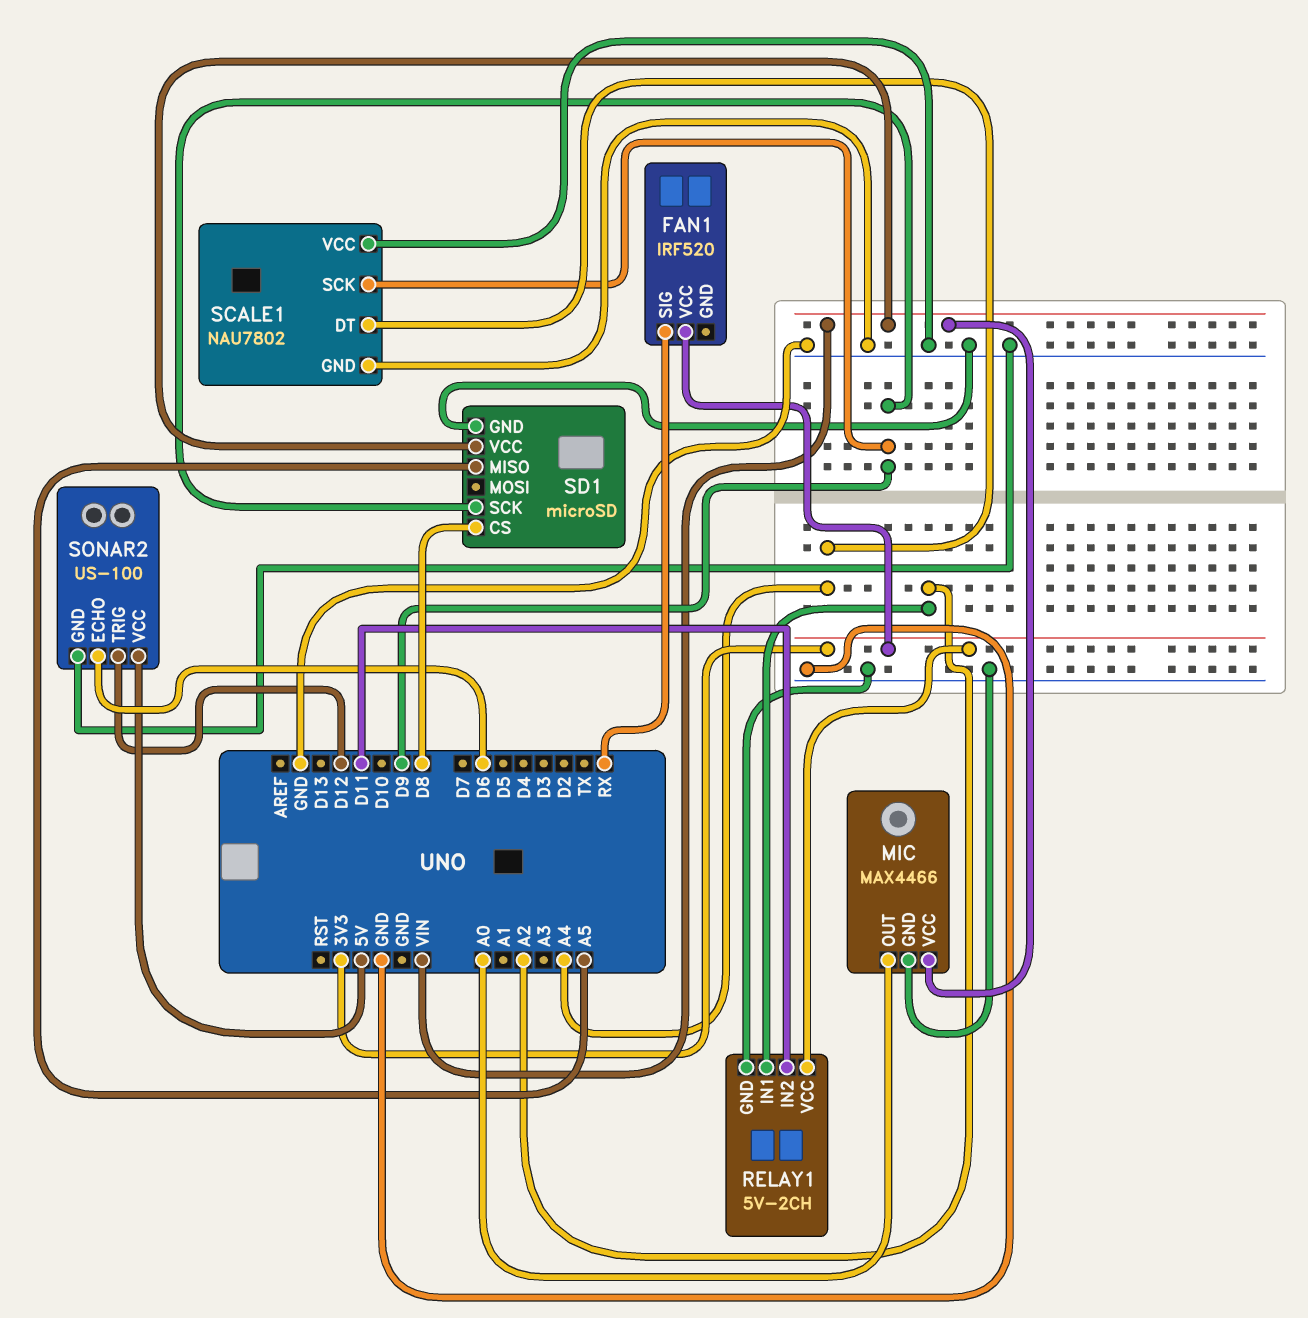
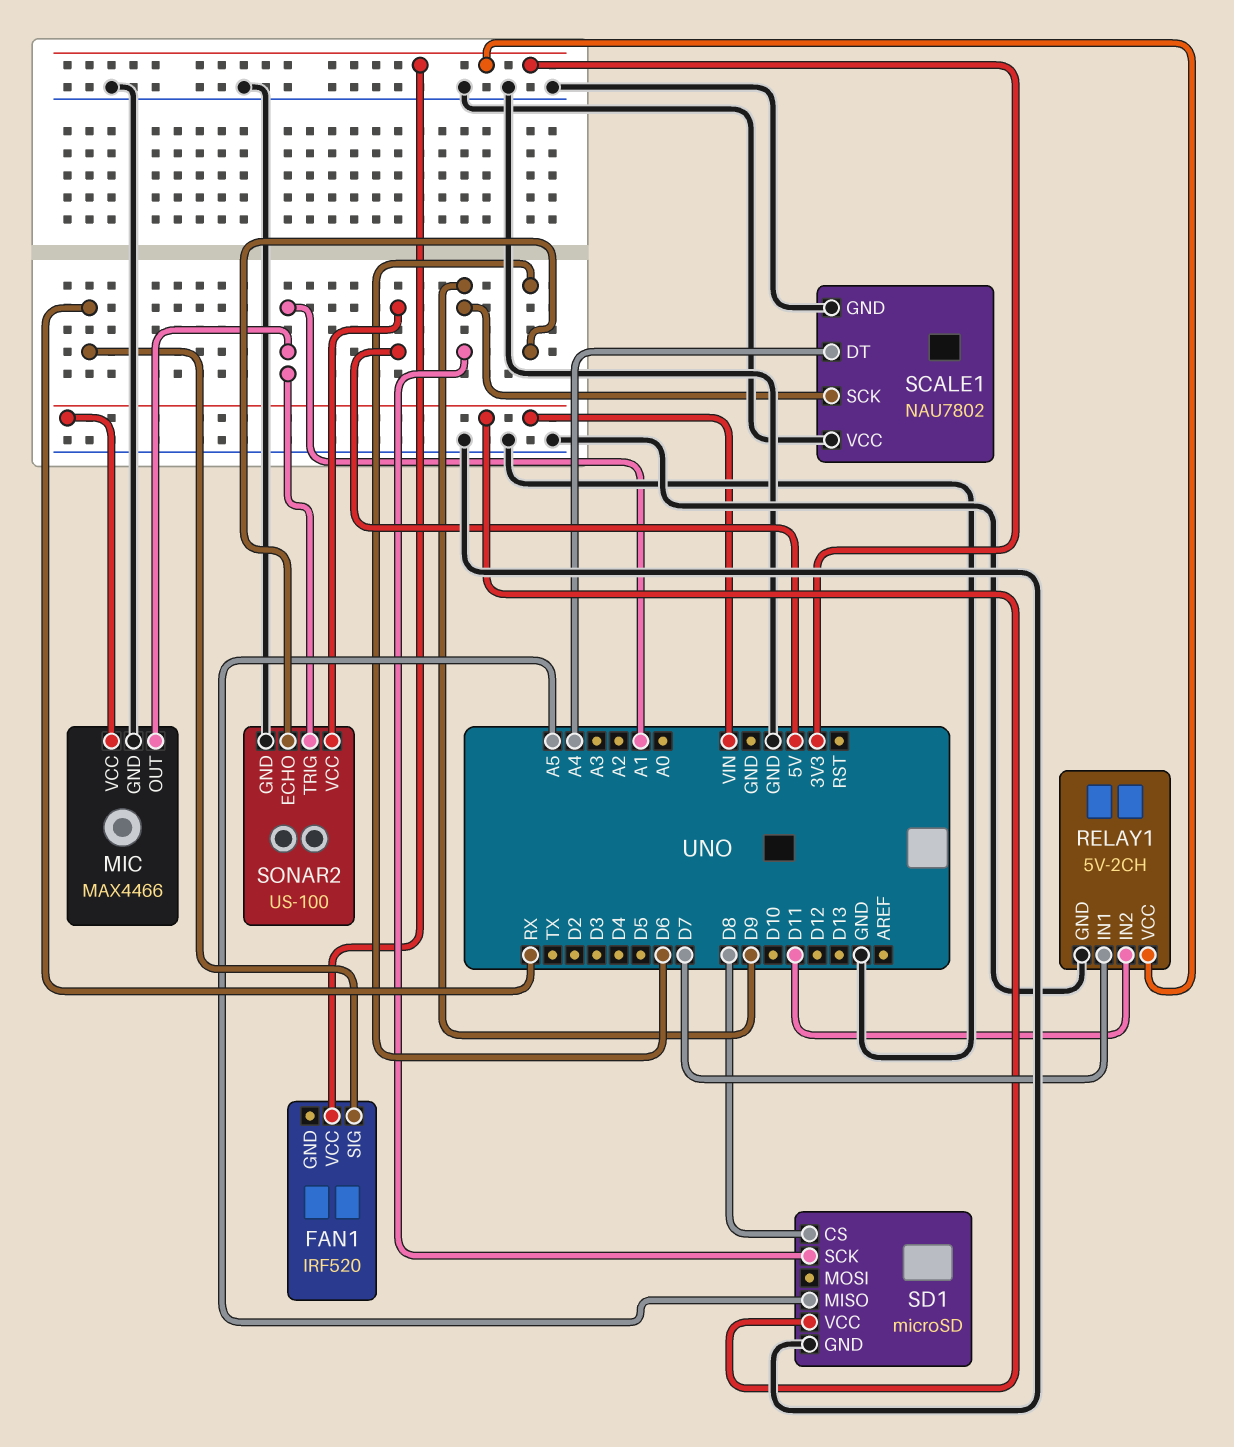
MIC pin OUT: A0 -> A1
RELAY1 pin IN1: A2 -> D7
SONAR2 pin TRIG: D12 -> A1

